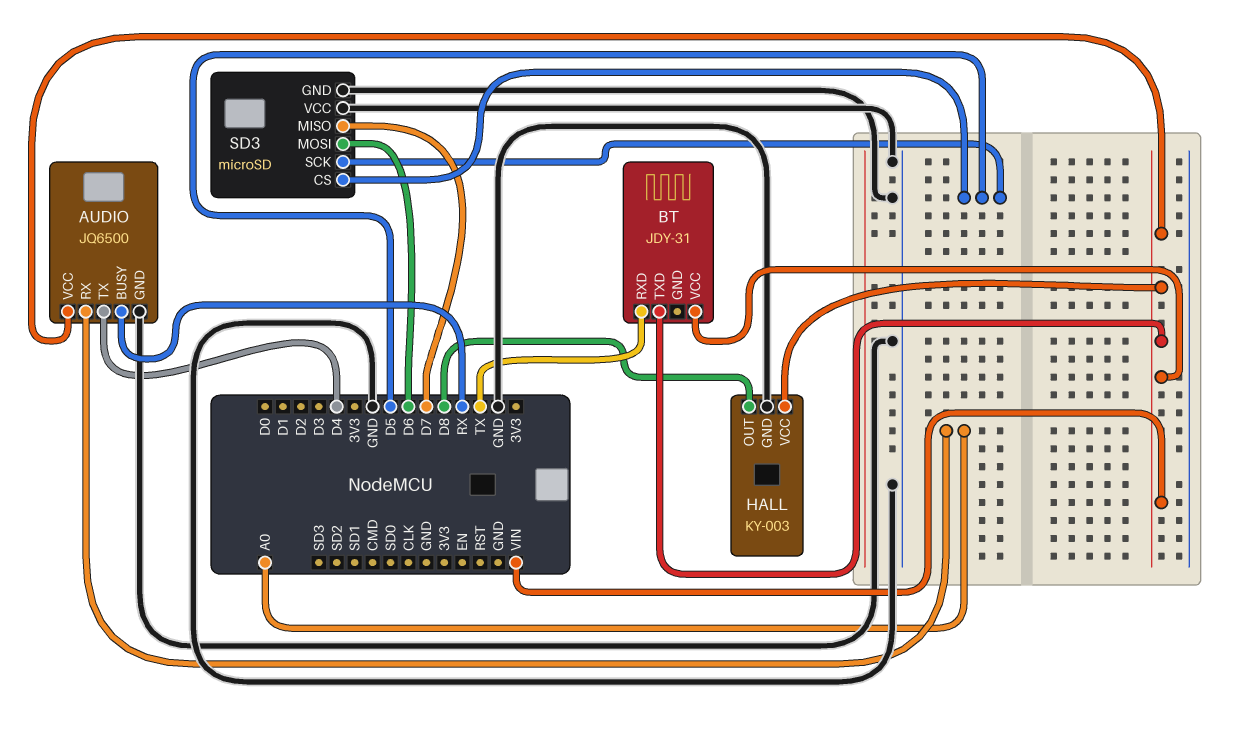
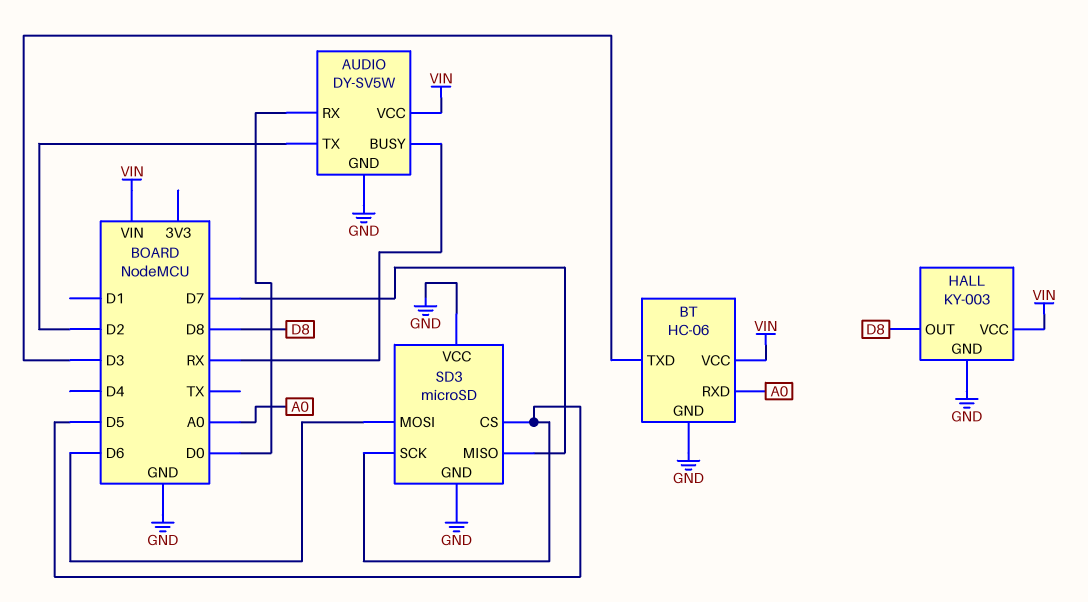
AUDIO: JQ6500 -> DY-SV5W
AUDIO pin RX: A0 -> D0
AUDIO pin TX: D4 -> D2
BT: JDY-31 -> HC-06
BT pin GND: none -> GND
BT pin RXD: TX -> A0
BT pin TXD: VIN -> D3

